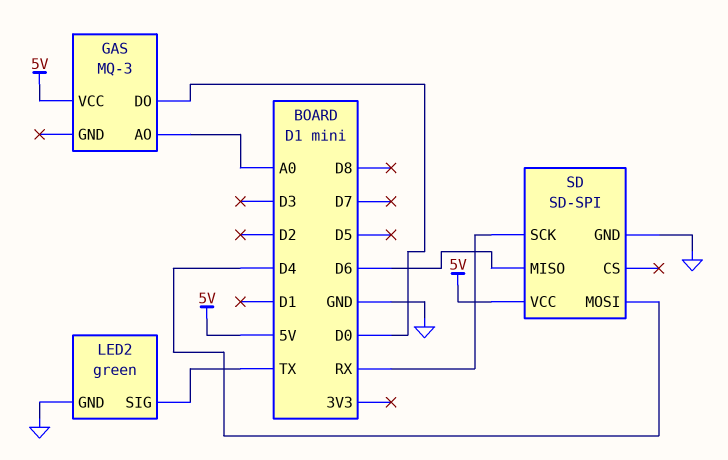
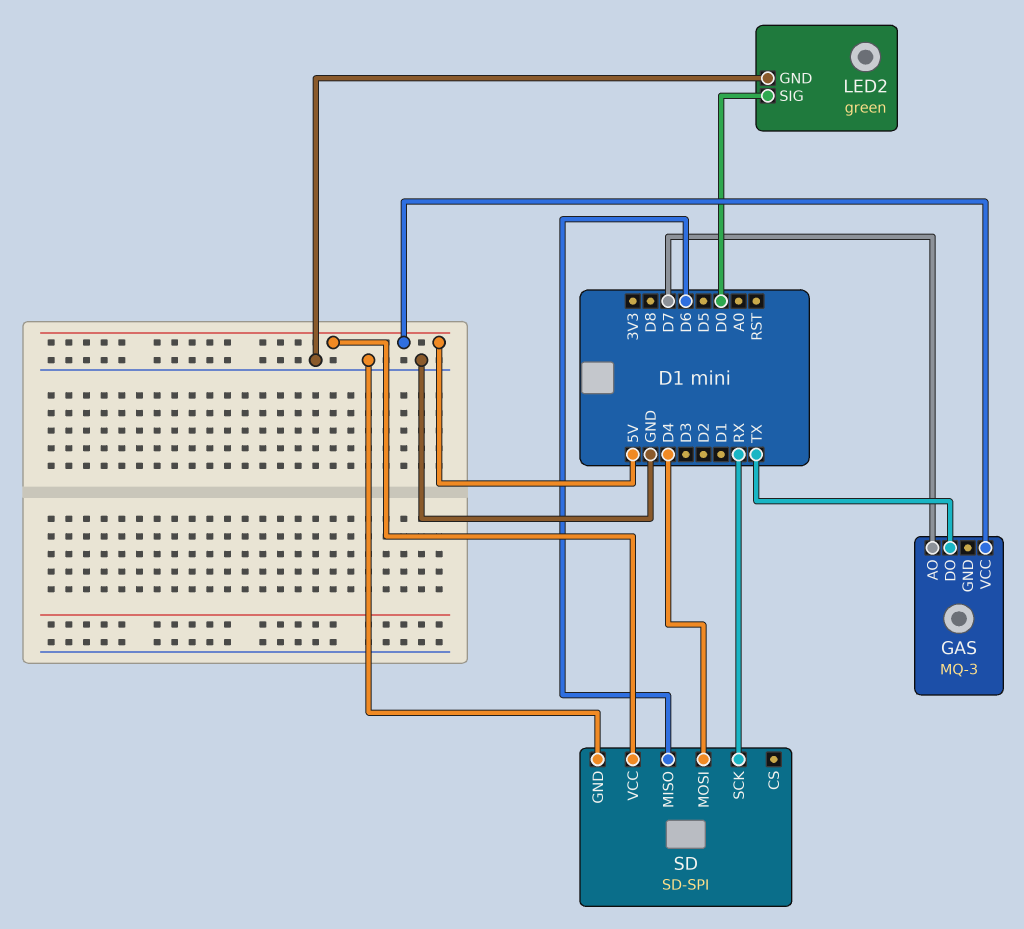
GAS pin AO: A0 -> D7
GAS pin DO: D0 -> TX
LED2 pin SIG: TX -> D0

